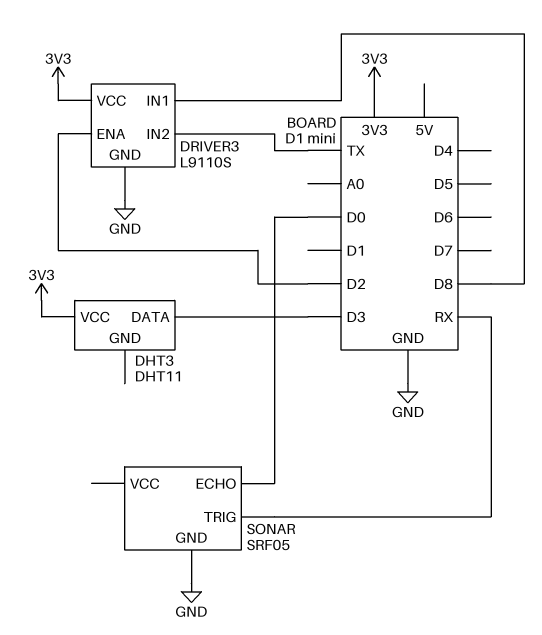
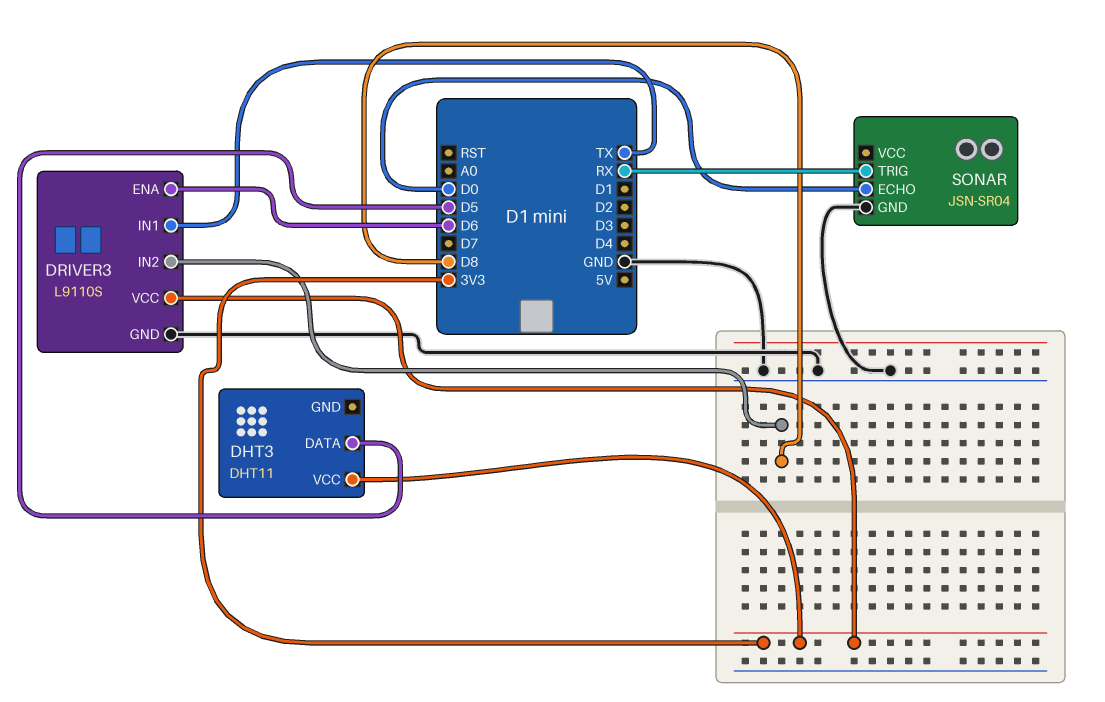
DHT3 pin DATA: D3 -> D5
DRIVER3 pin ENA: D2 -> D6
DRIVER3 pin IN1: D8 -> TX
DRIVER3 pin IN2: TX -> D8
SONAR: SRF05 -> JSN-SR04

